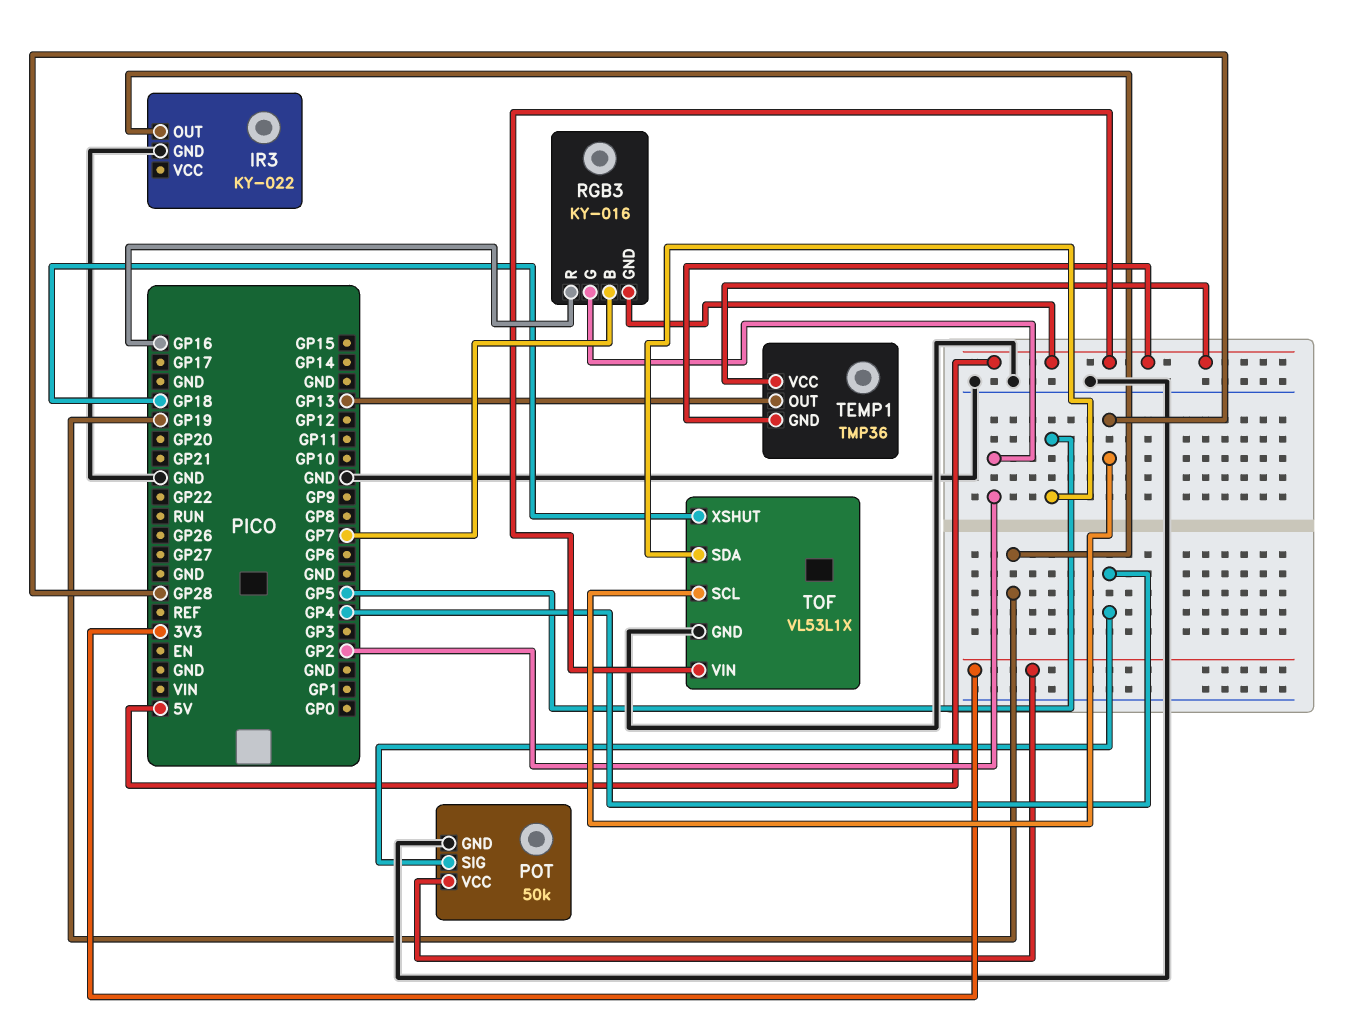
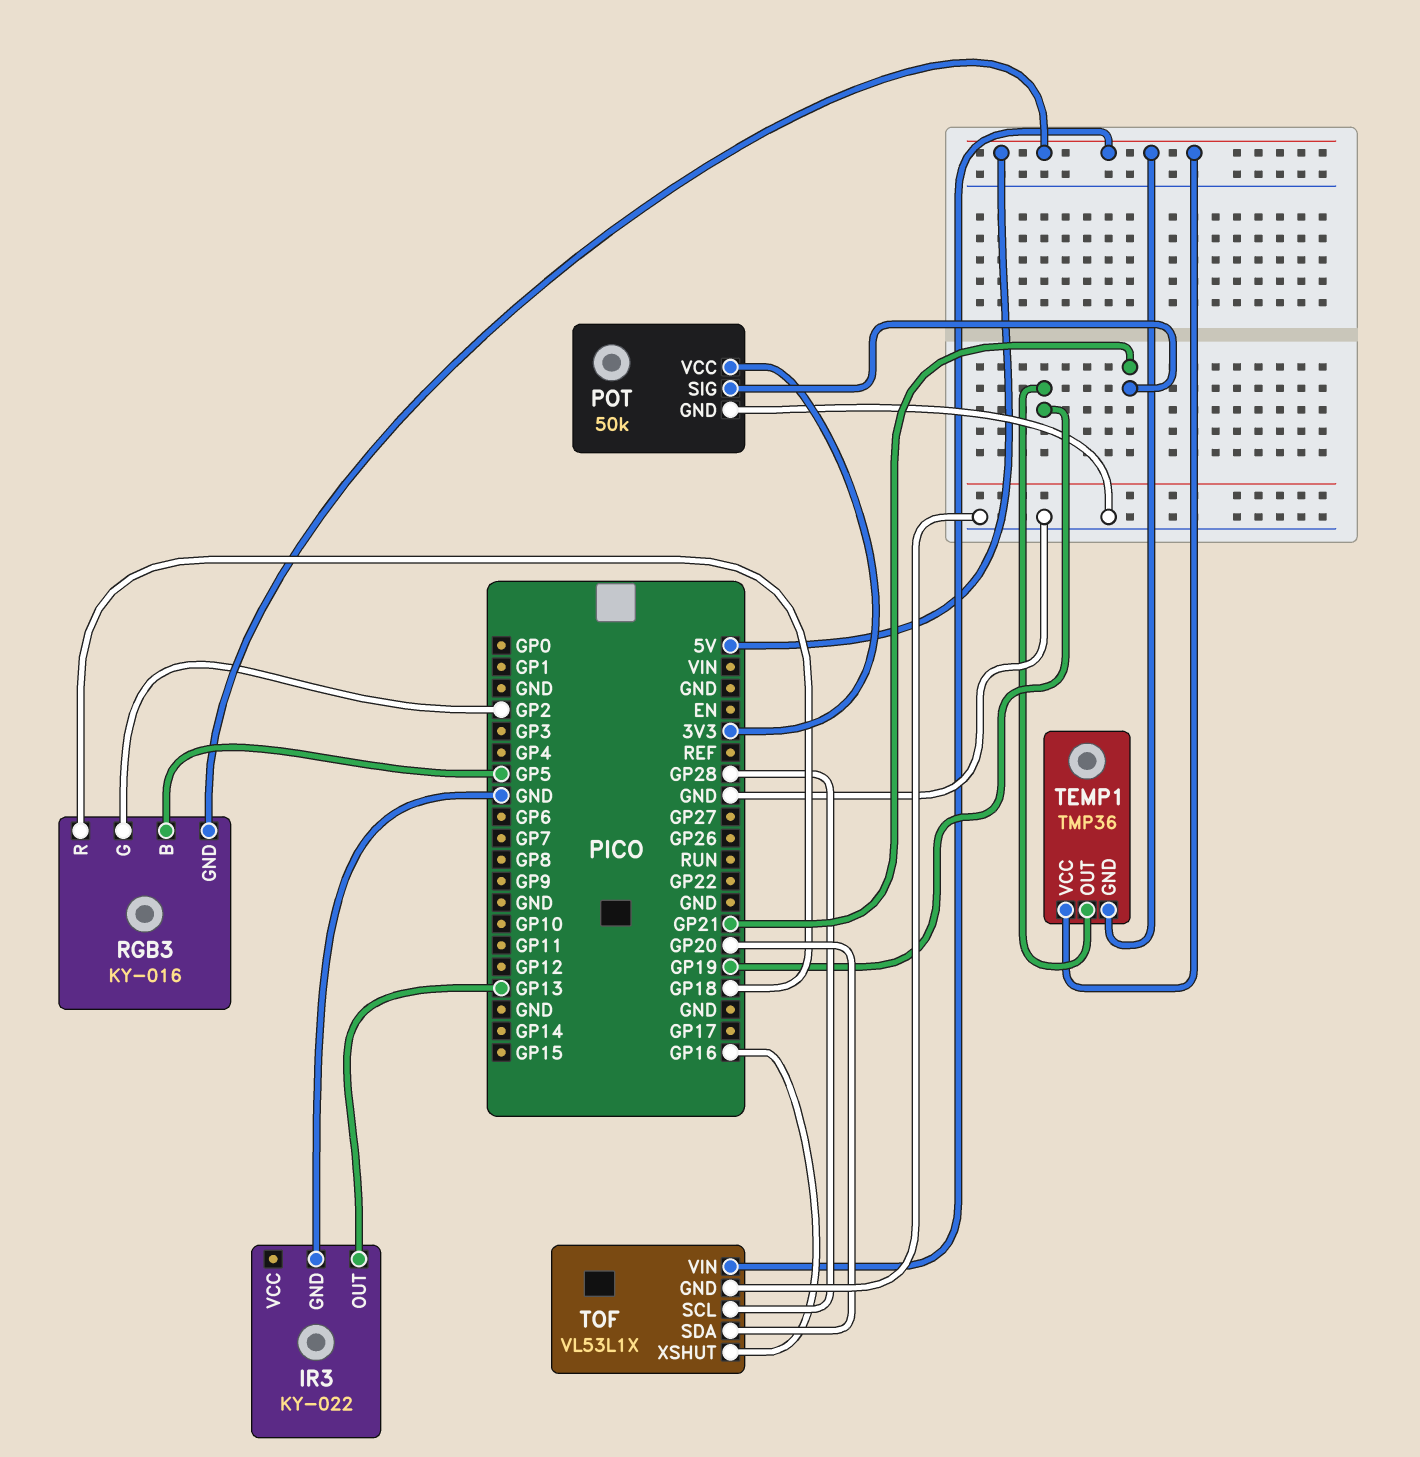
IR3 pin OUT: GP19 -> GP13
POT pin SIG: GP4 -> GP21
RGB3 pin B: GP7 -> GP5
RGB3 pin R: GP16 -> GP18
TEMP1 pin OUT: GP13 -> GP19
TOF pin SDA: GP5 -> GP20
TOF pin XSHUT: GP18 -> GP16

